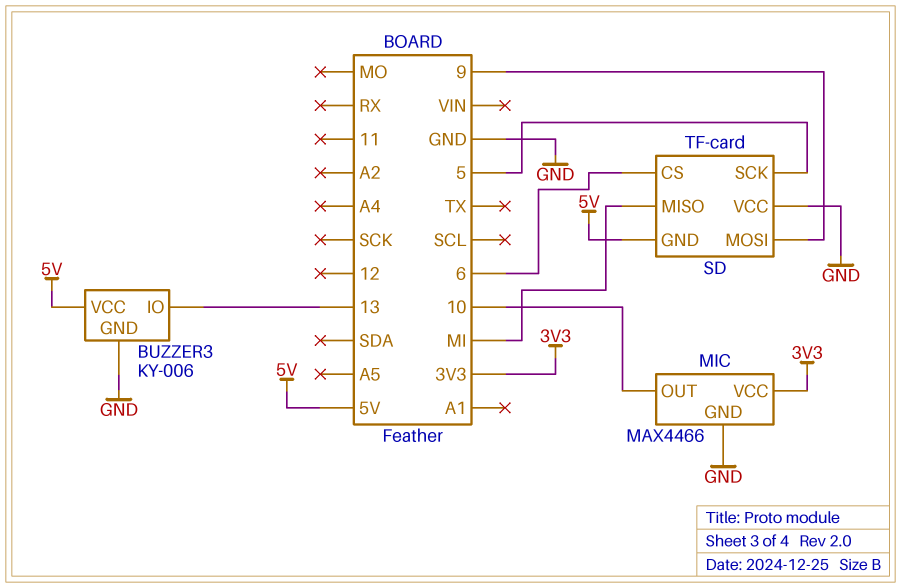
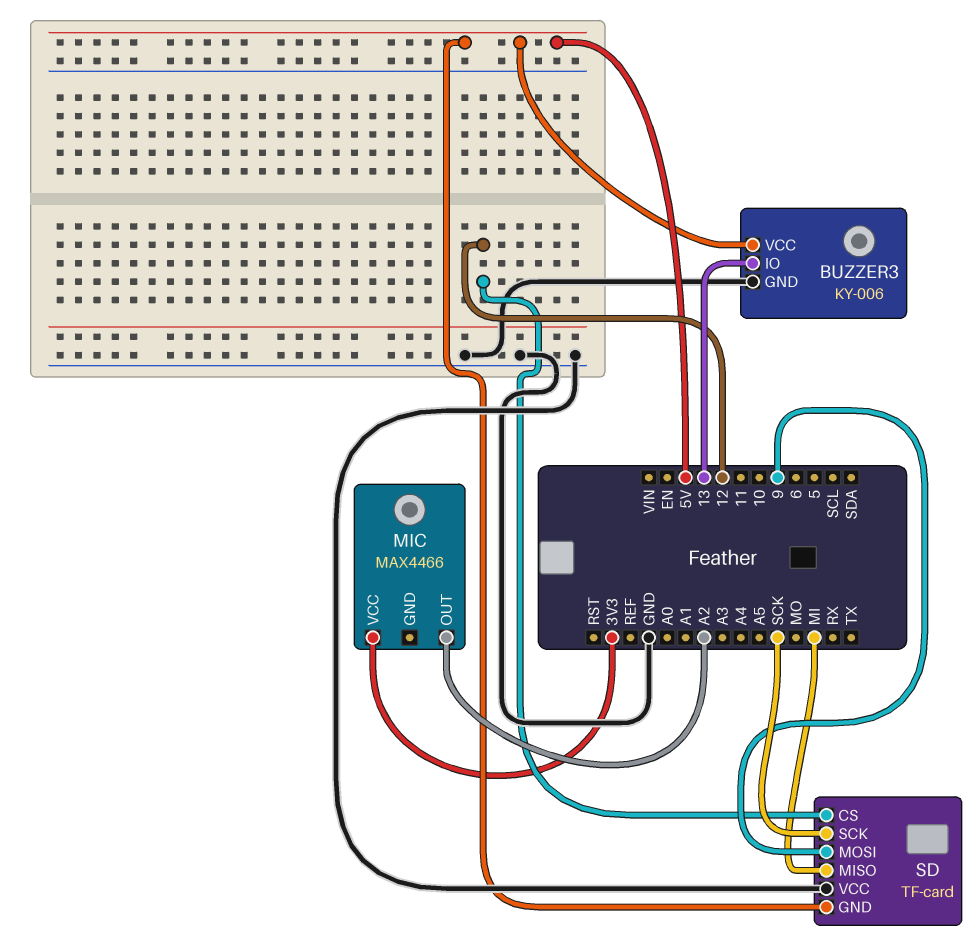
MIC pin GND: GND -> none
MIC pin OUT: 10 -> A2
SD pin CS: 6 -> 12
SD pin SCK: 5 -> SCK

